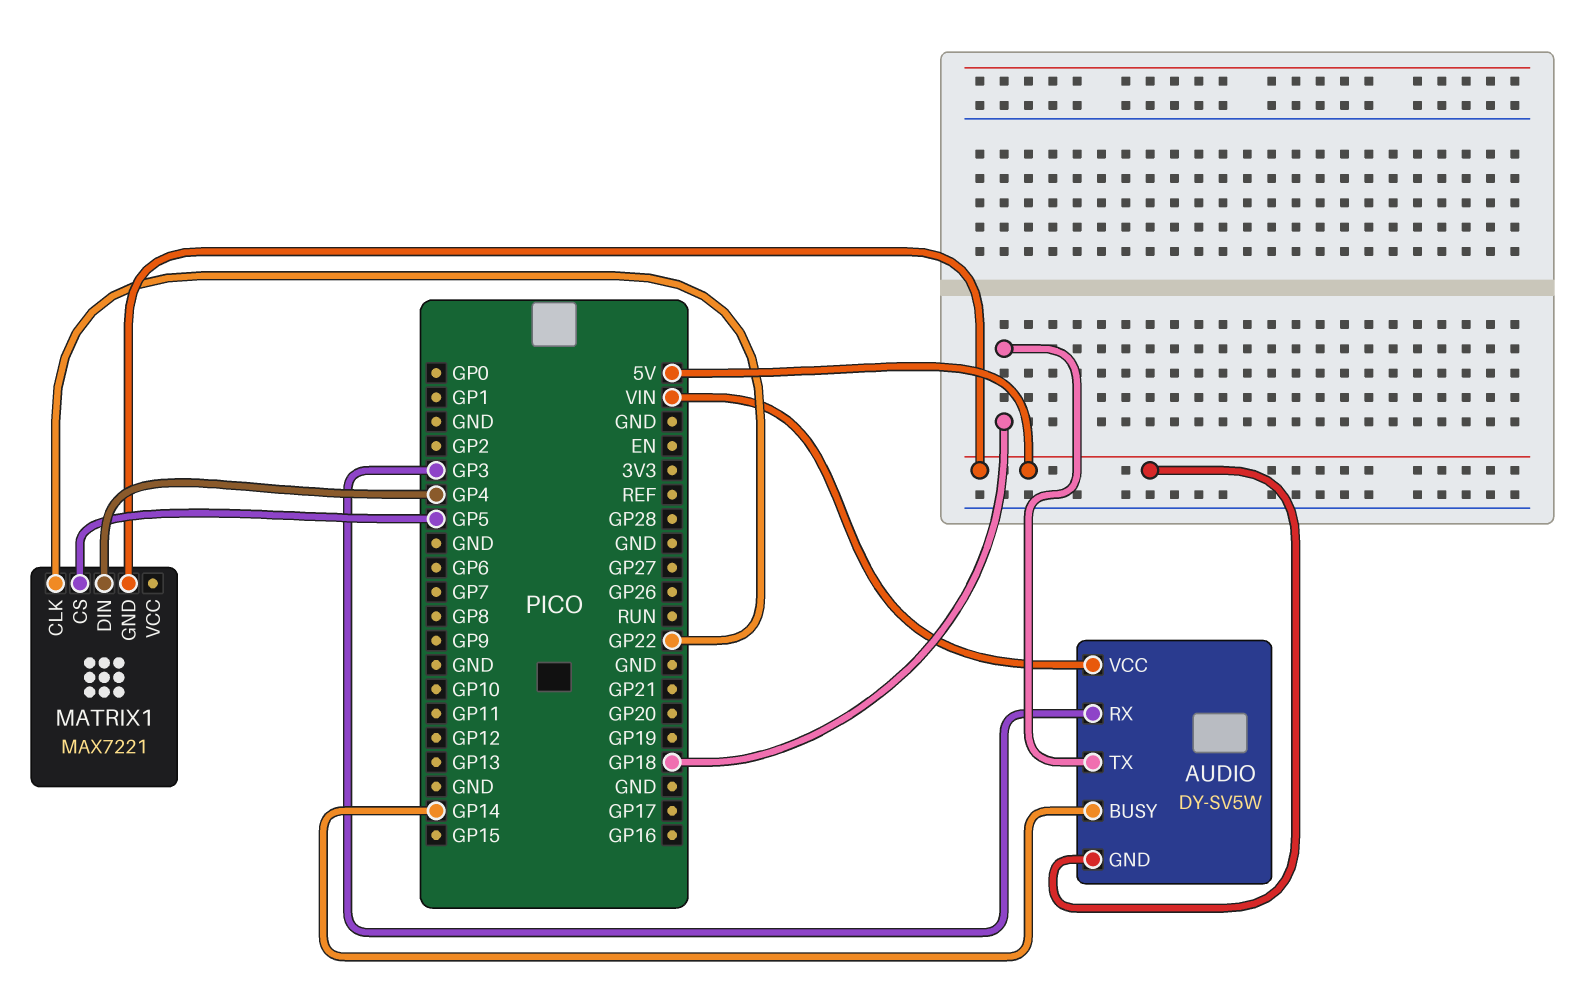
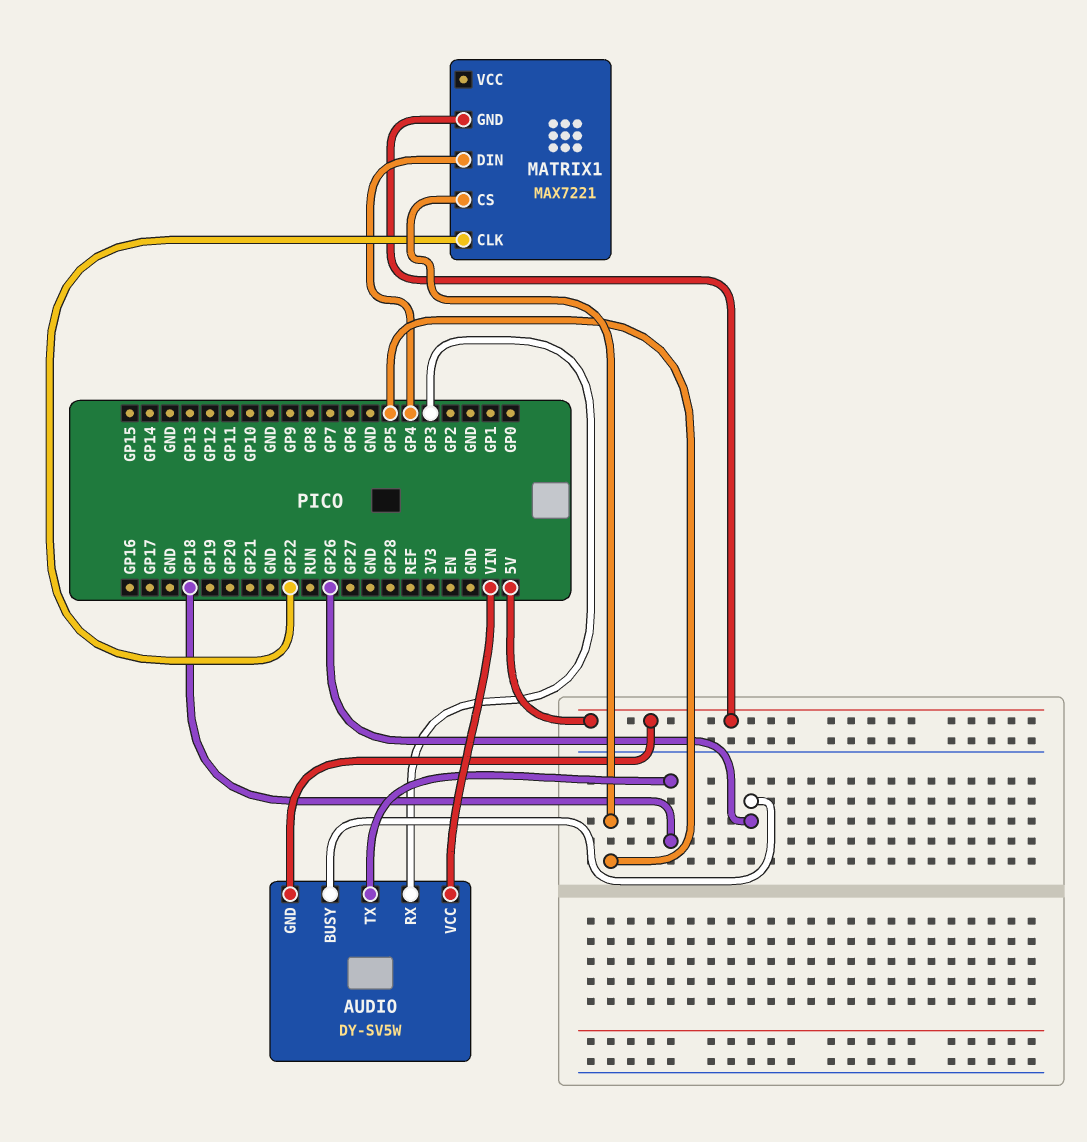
AUDIO pin BUSY: GP14 -> GP26

